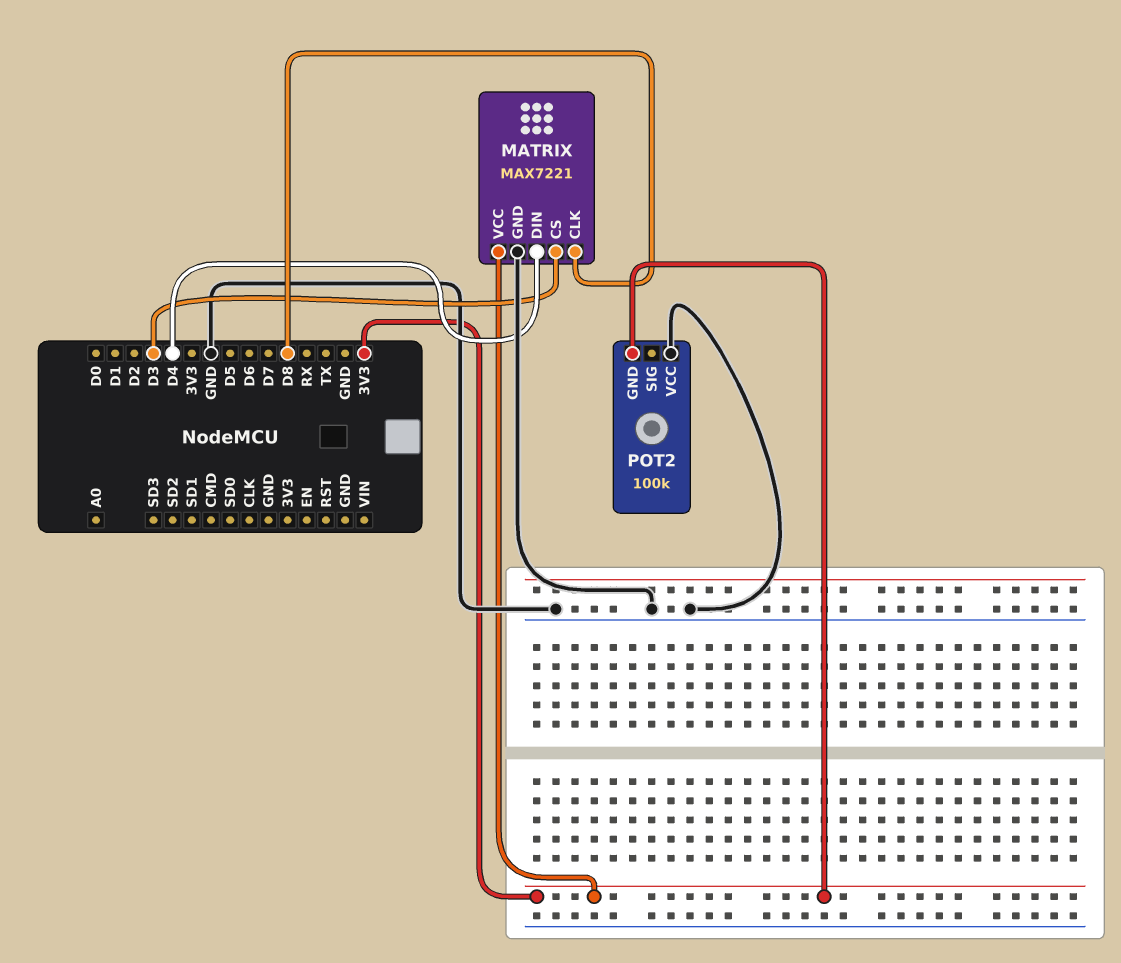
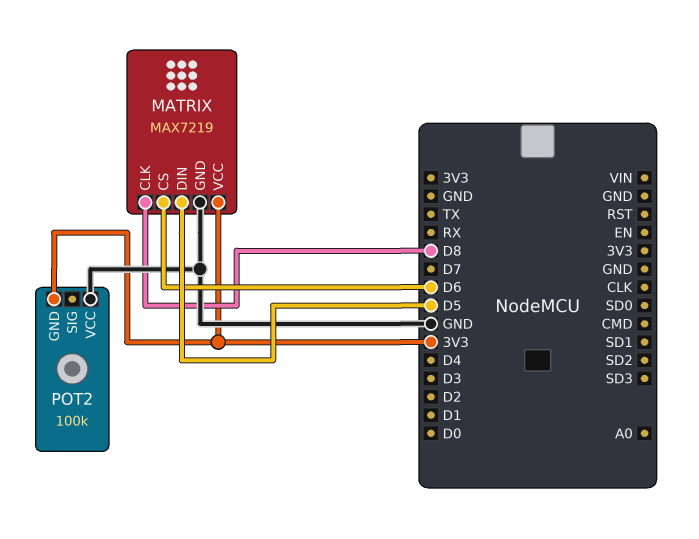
MATRIX: MAX7221 -> MAX7219
MATRIX pin CS: D3 -> D6
MATRIX pin DIN: D4 -> D5

